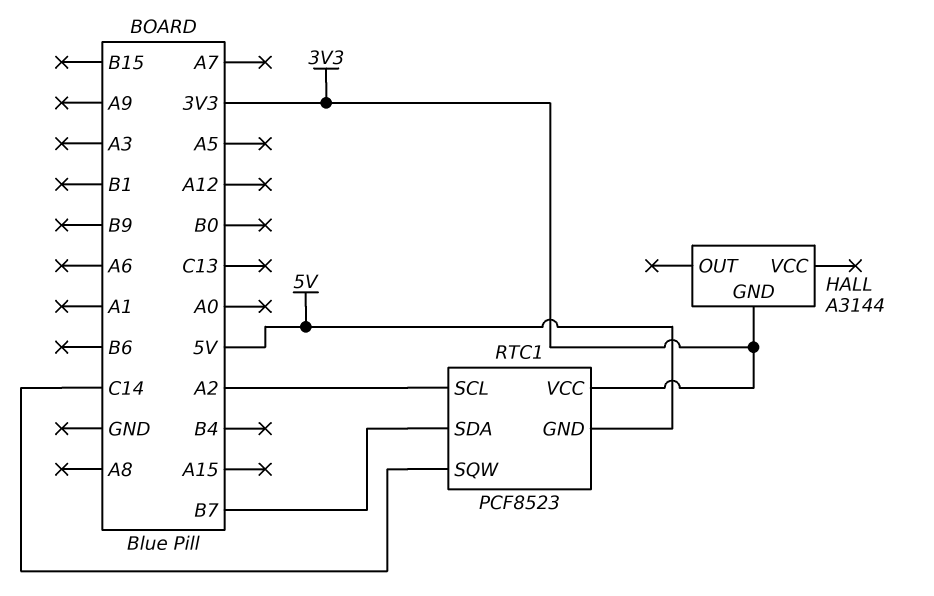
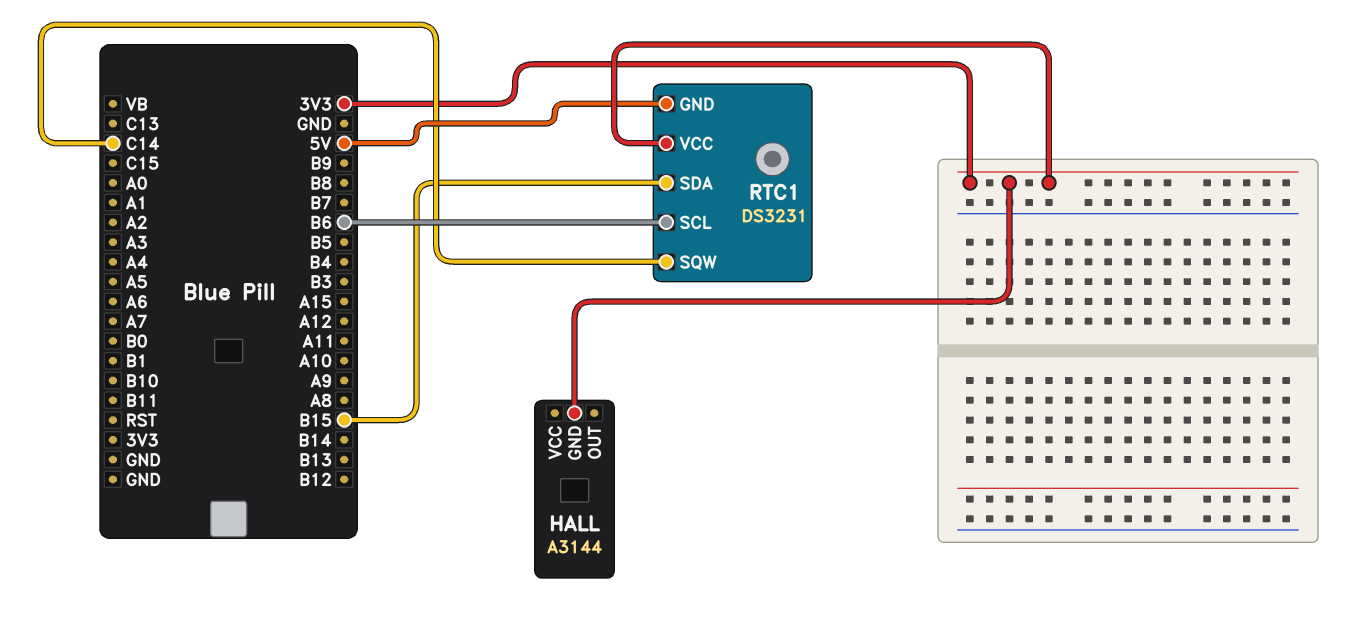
RTC1: PCF8523 -> DS3231
RTC1 pin SCL: A2 -> B6
RTC1 pin SDA: B7 -> B15

